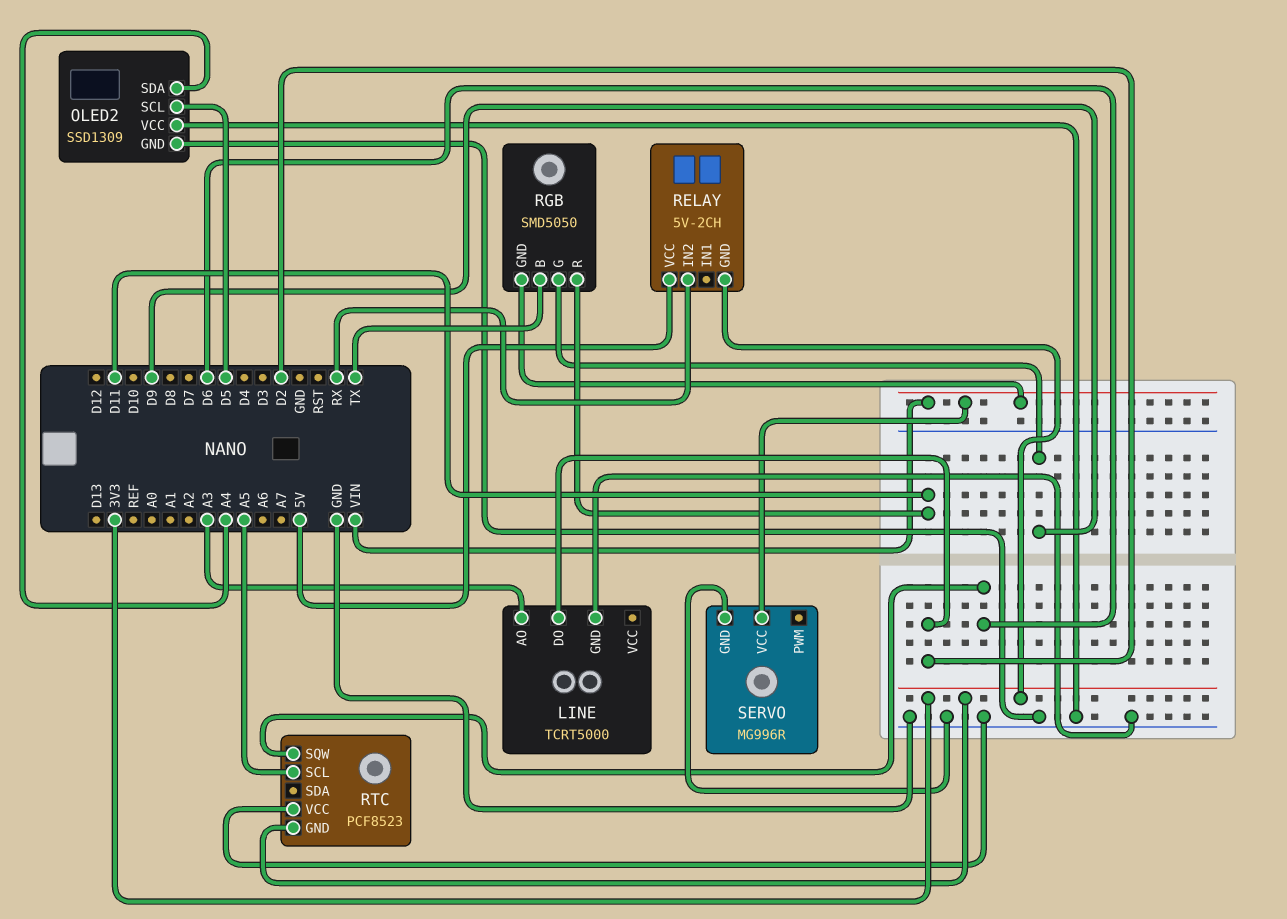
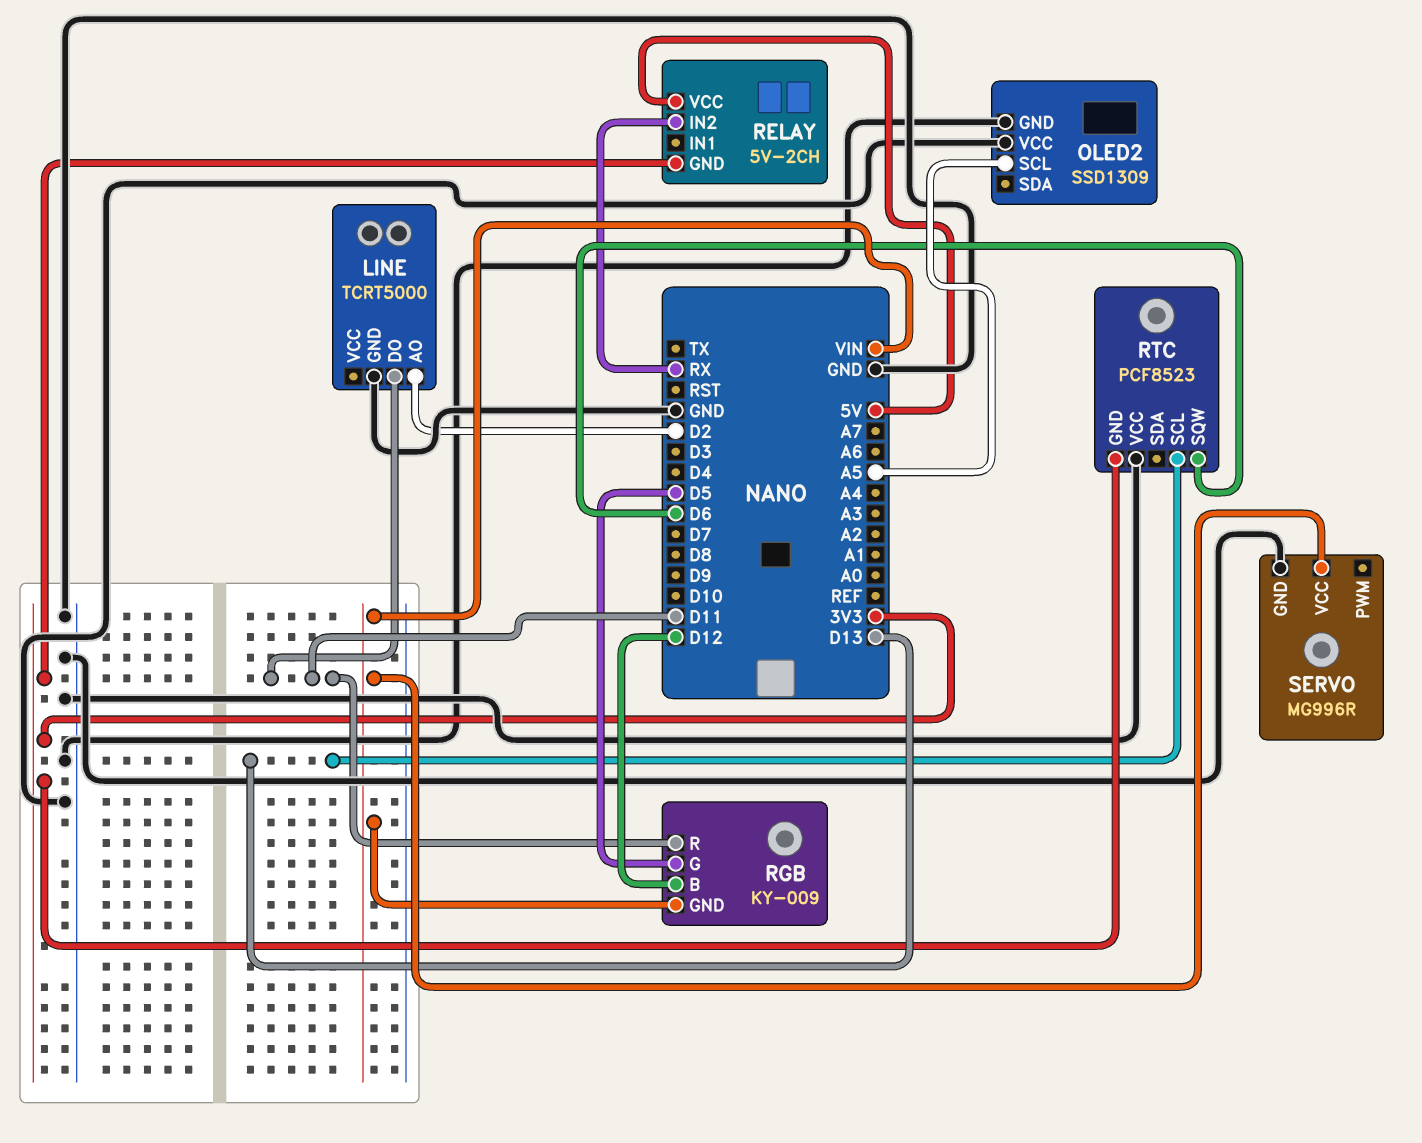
LINE pin AO: A3 -> D2
LINE pin DO: D2 -> D11
OLED2 pin SCL: D5 -> A5
OLED2 pin SDA: A4 -> none
RGB: SMD5050 -> KY-009
RGB pin B: TX -> D12
RGB pin G: D9 -> D5
RTC pin SCL: A5 -> D13

